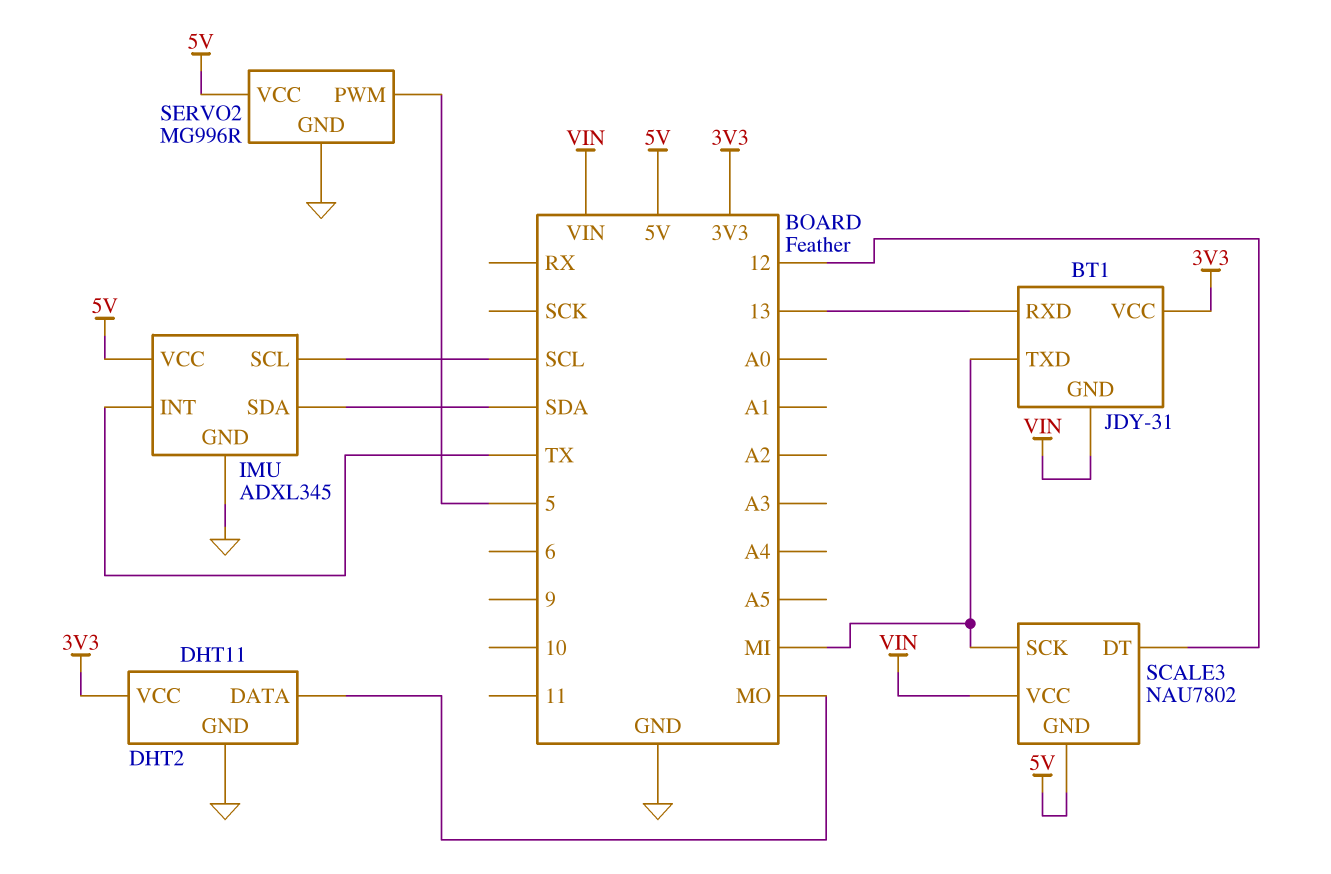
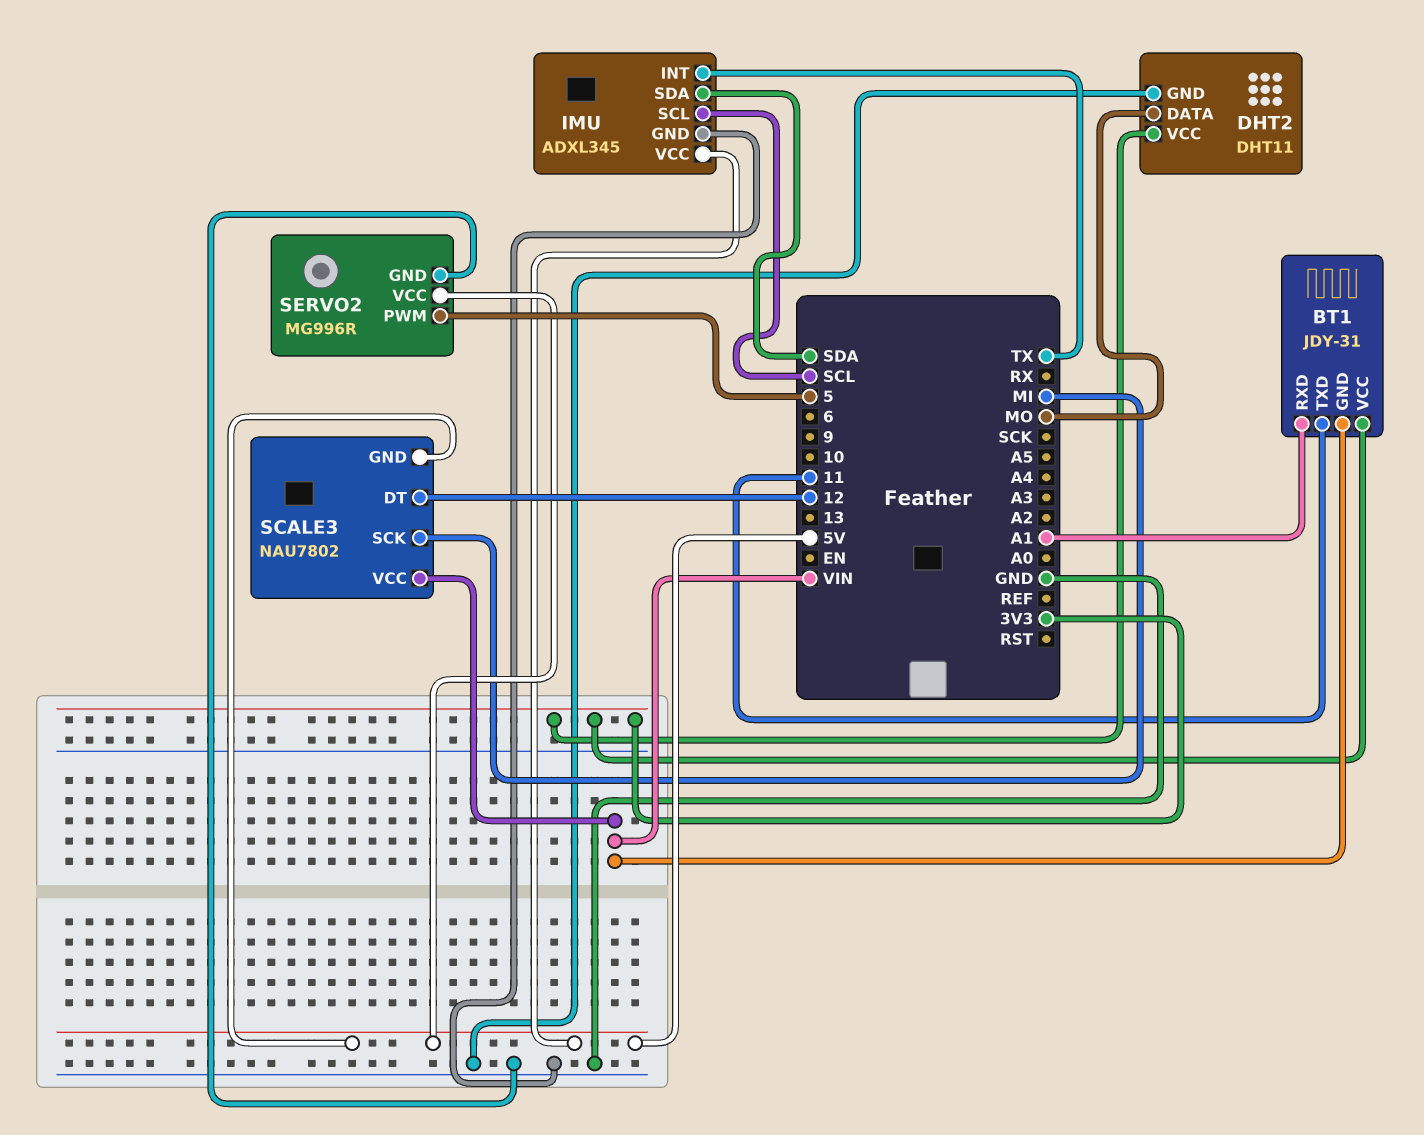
BT1 pin RXD: 13 -> A1
BT1 pin TXD: MI -> 11

